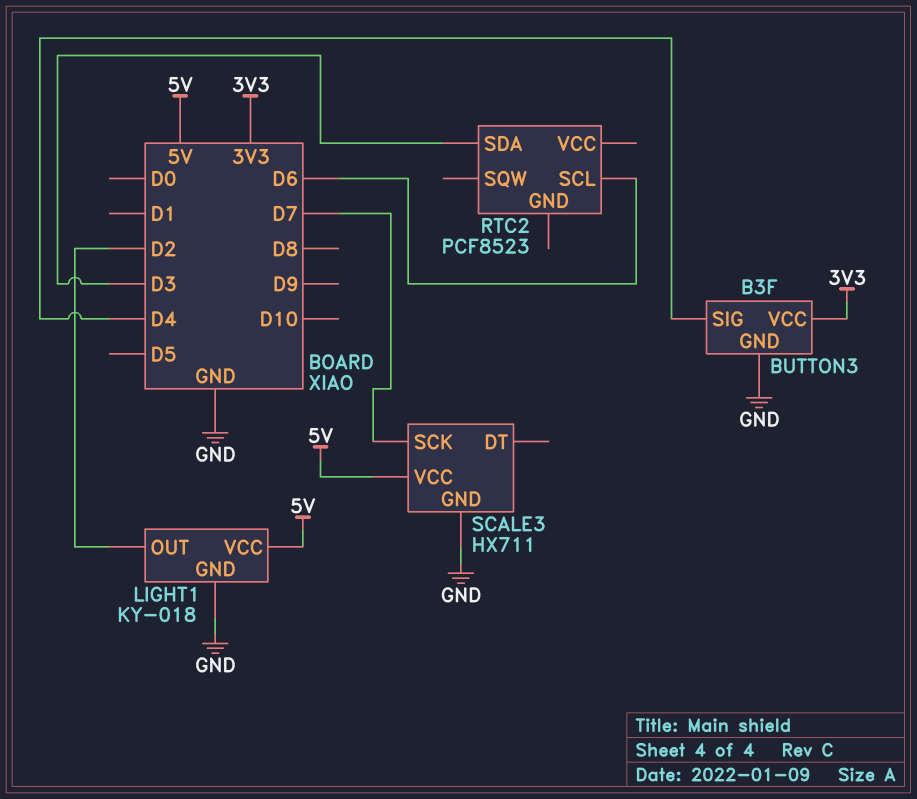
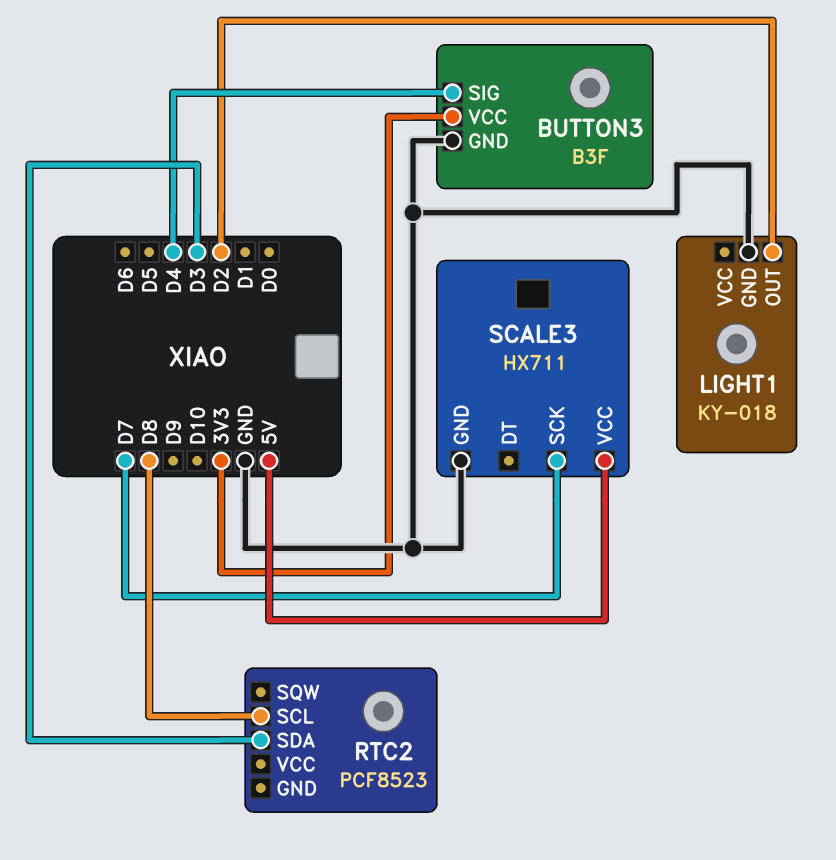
LIGHT1 pin VCC: 5V -> none
RTC2 pin SCL: D6 -> D8

